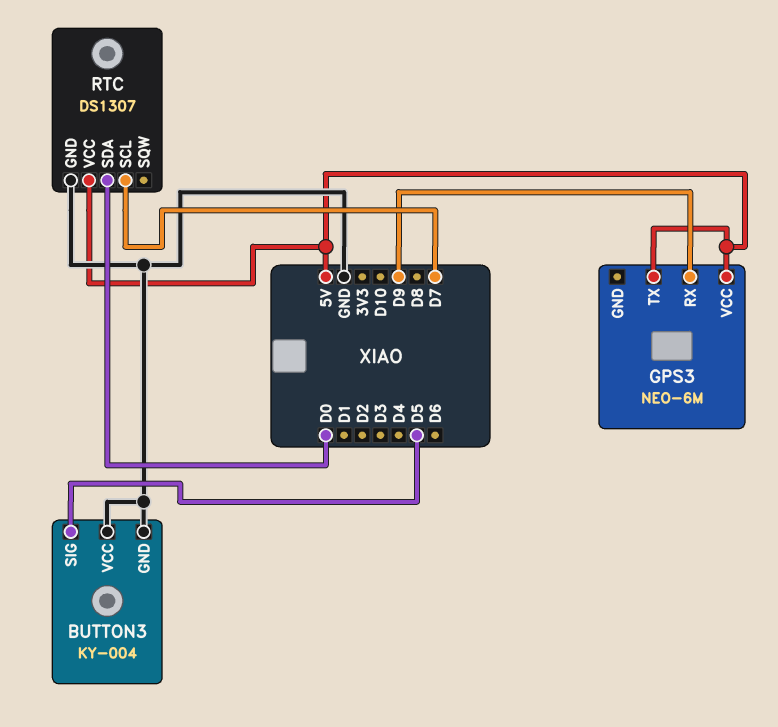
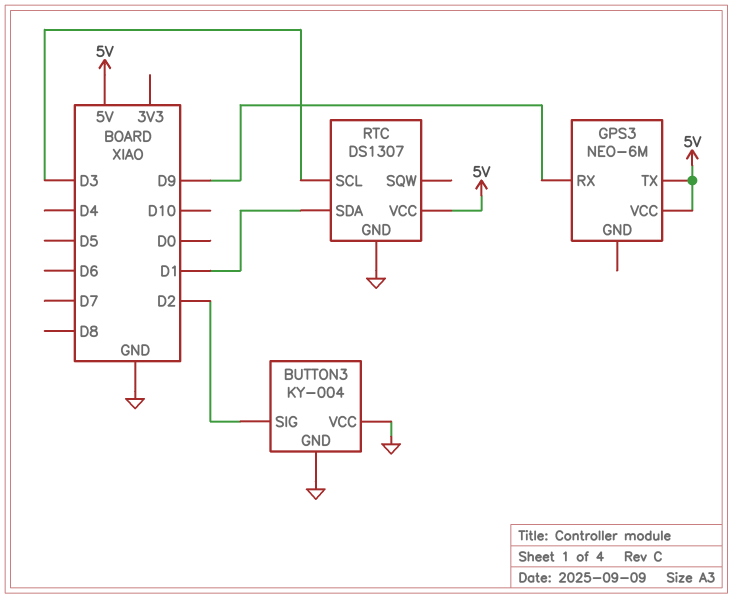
BUTTON3 pin SIG: D5 -> D2
RTC pin SCL: D7 -> D3
RTC pin SDA: D0 -> D1

